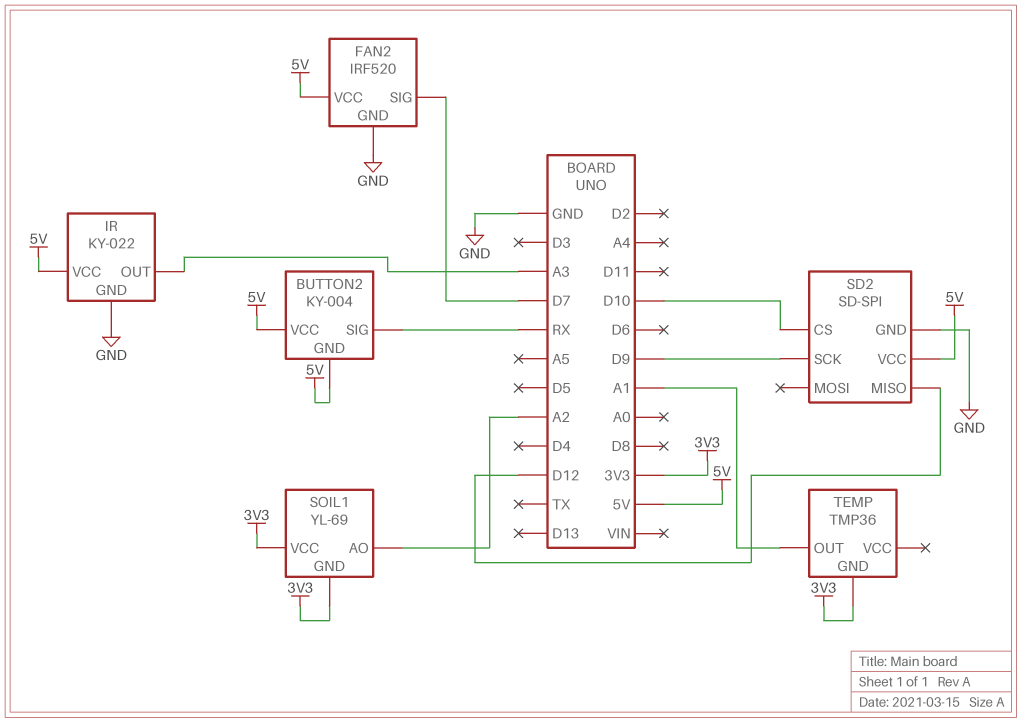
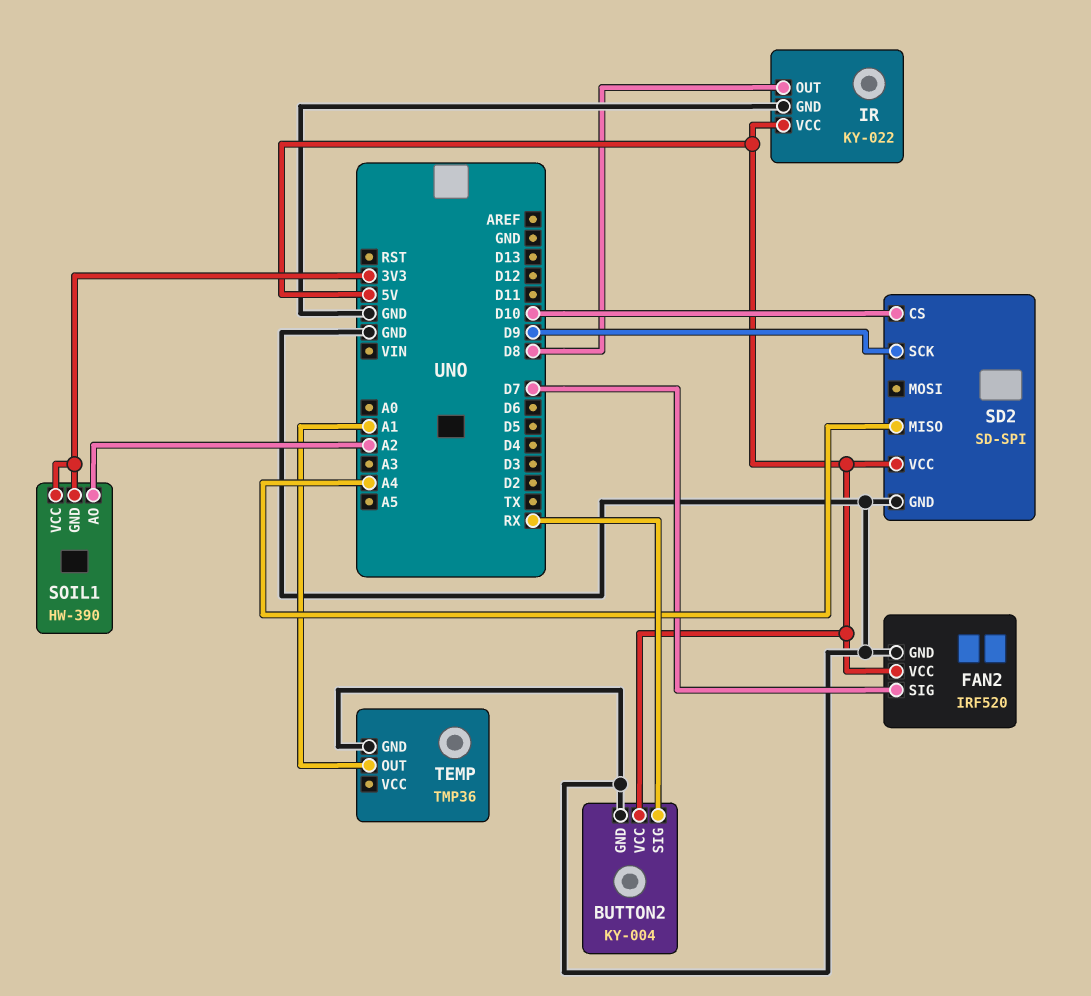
BUTTON2 pin GND: 5V -> GND
IR pin OUT: A3 -> D8
SD2 pin MISO: D12 -> A4
SOIL1: YL-69 -> HW-390
TEMP pin GND: 3V3 -> GND

